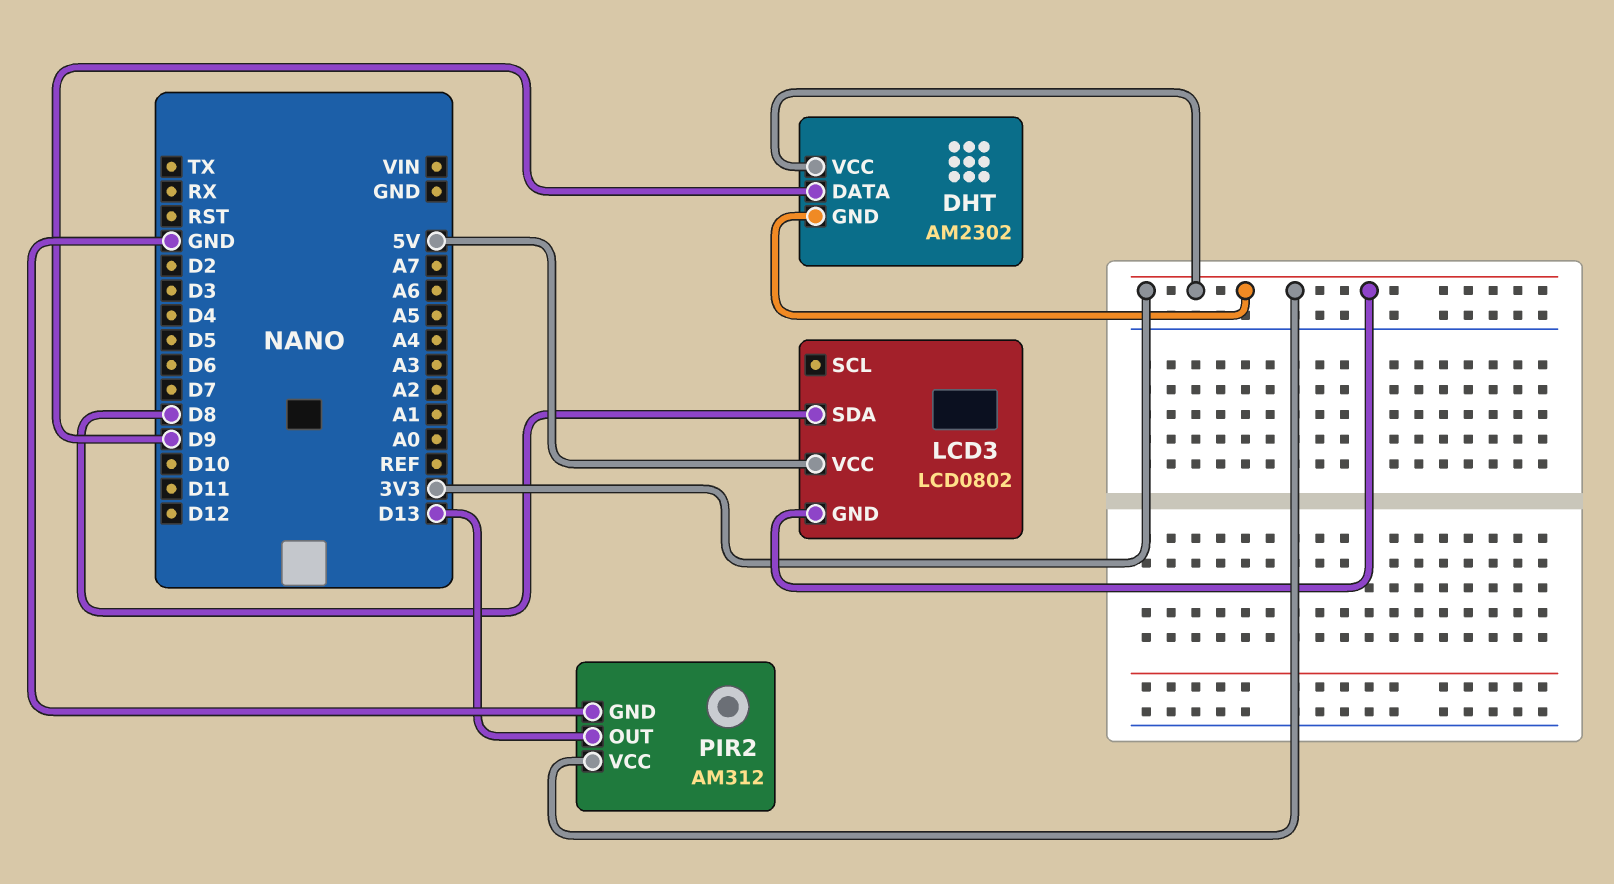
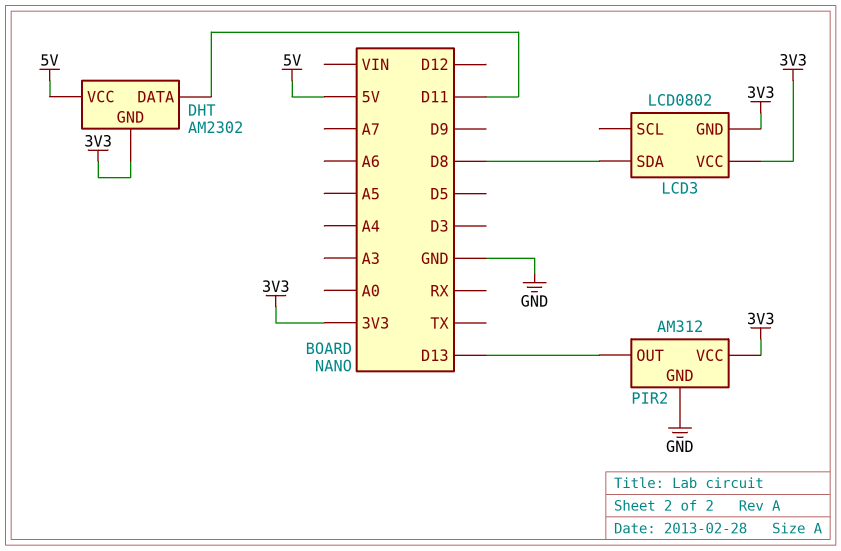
DHT pin DATA: D9 -> D11
DHT pin VCC: 3V3 -> 5V
LCD3 pin VCC: 5V -> 3V3

